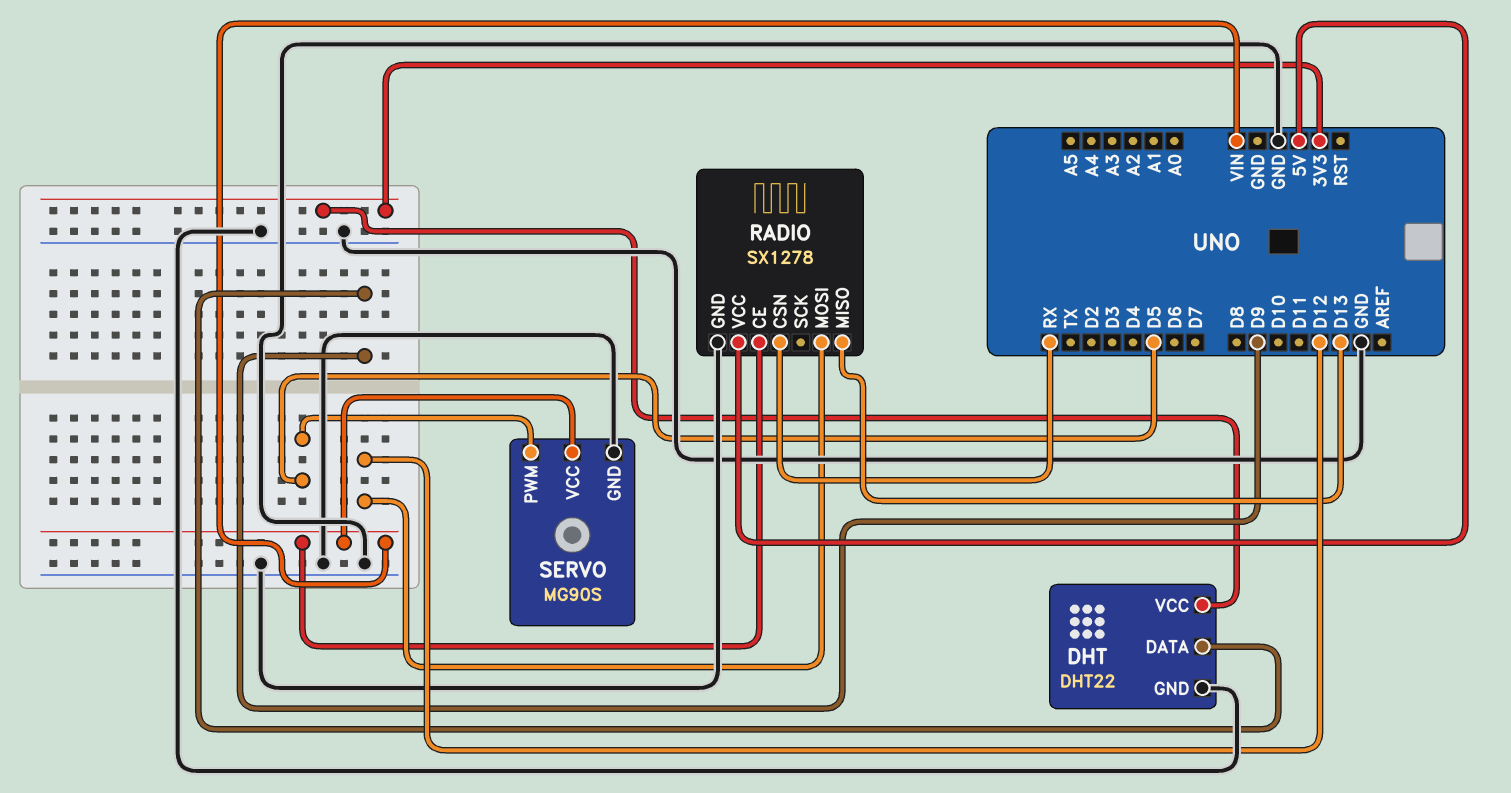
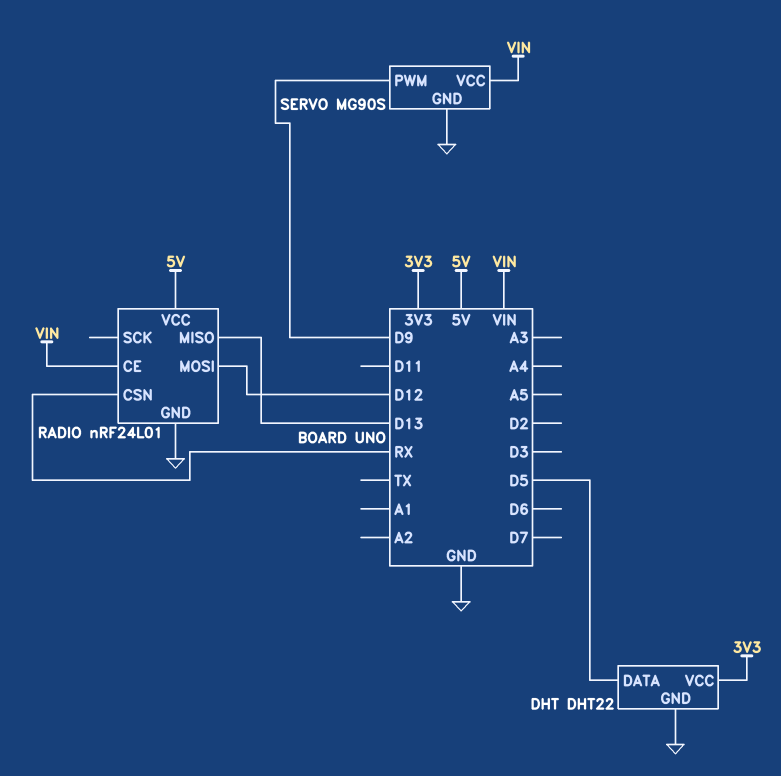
DHT pin DATA: D9 -> D5
RADIO: SX1278 -> nRF24L01
SERVO pin PWM: D5 -> D9

